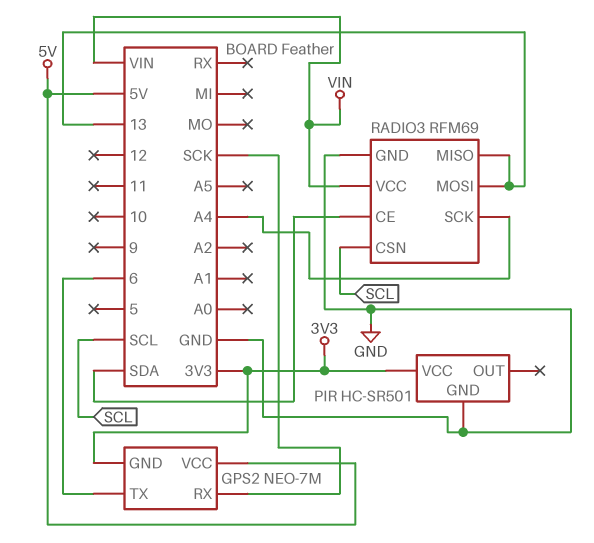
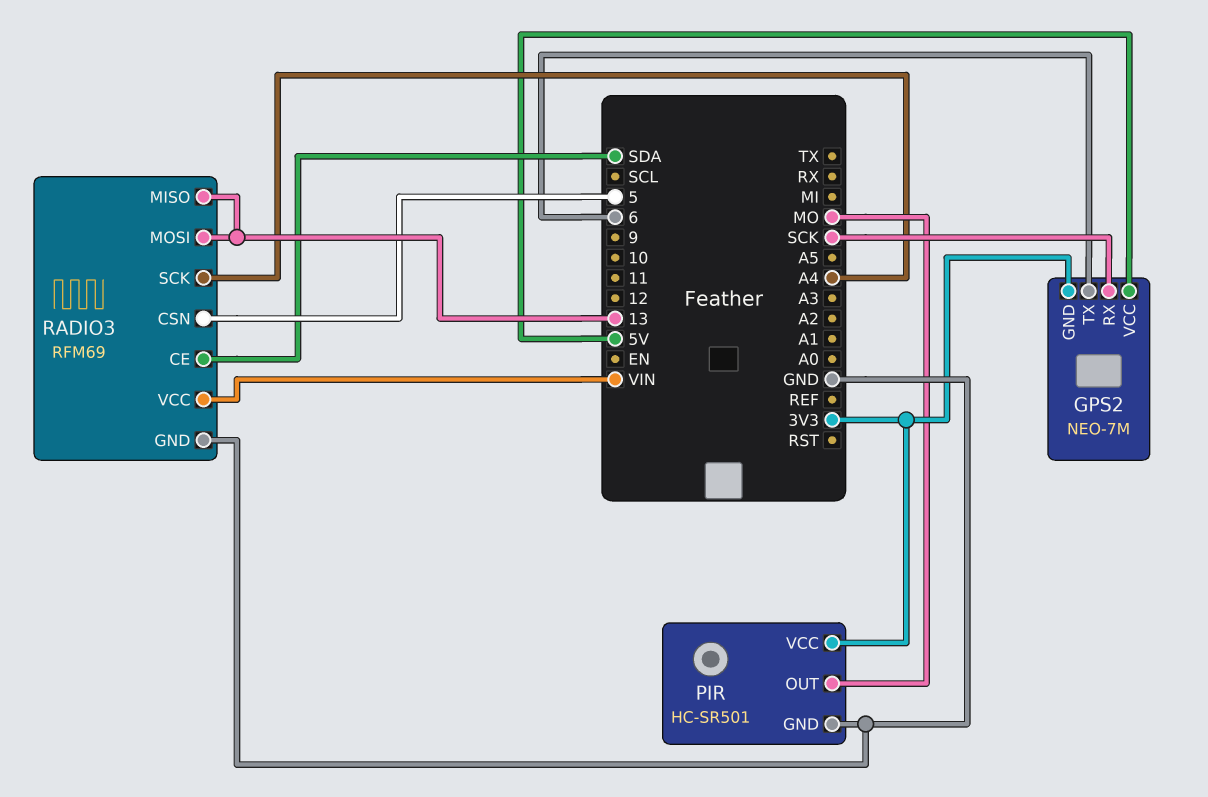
PIR pin OUT: none -> MO
RADIO3 pin CSN: SCL -> 5

